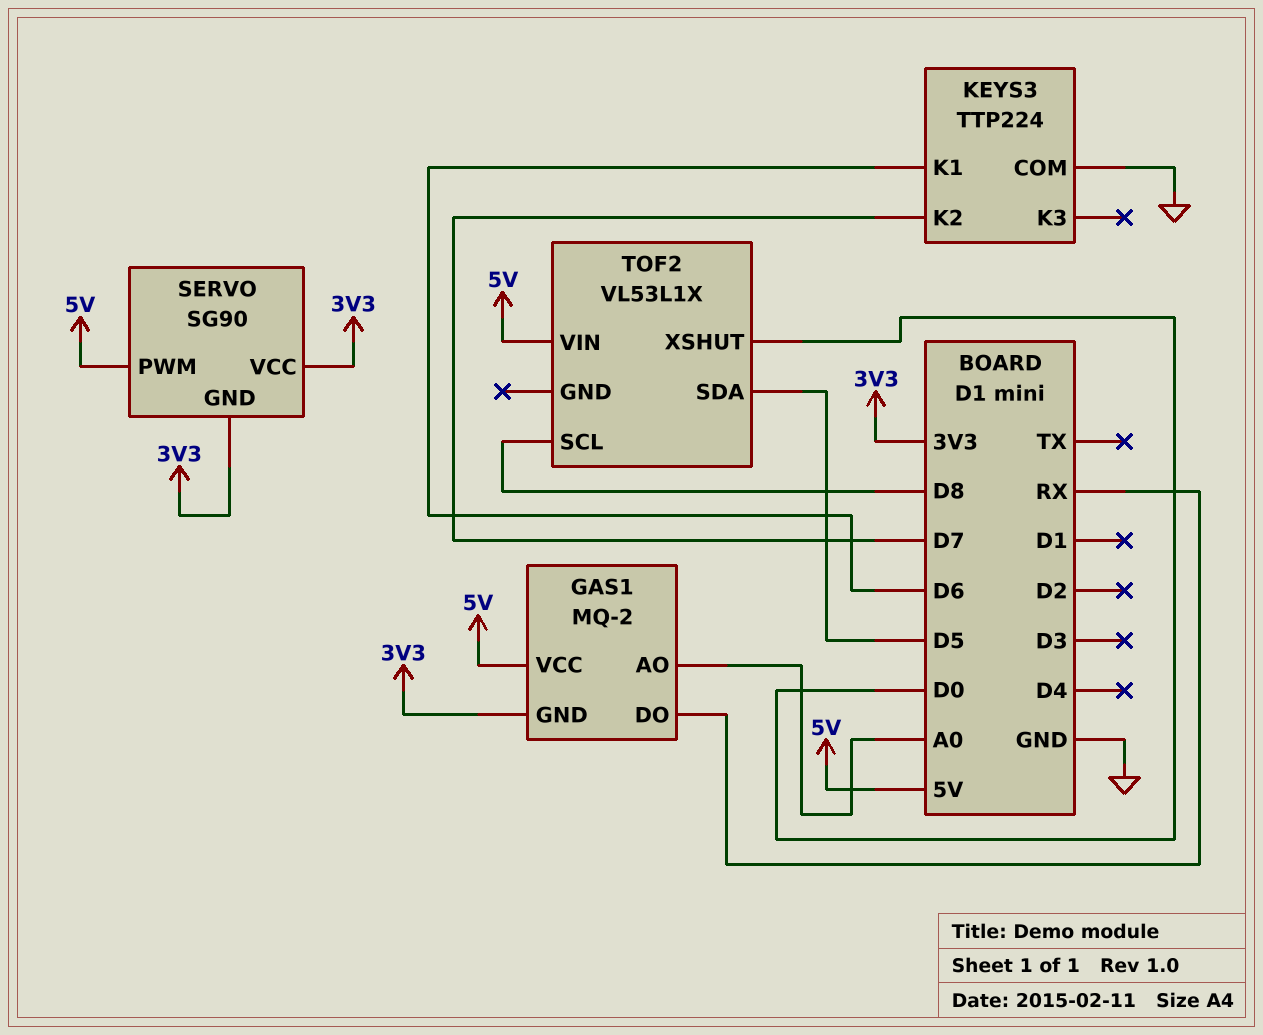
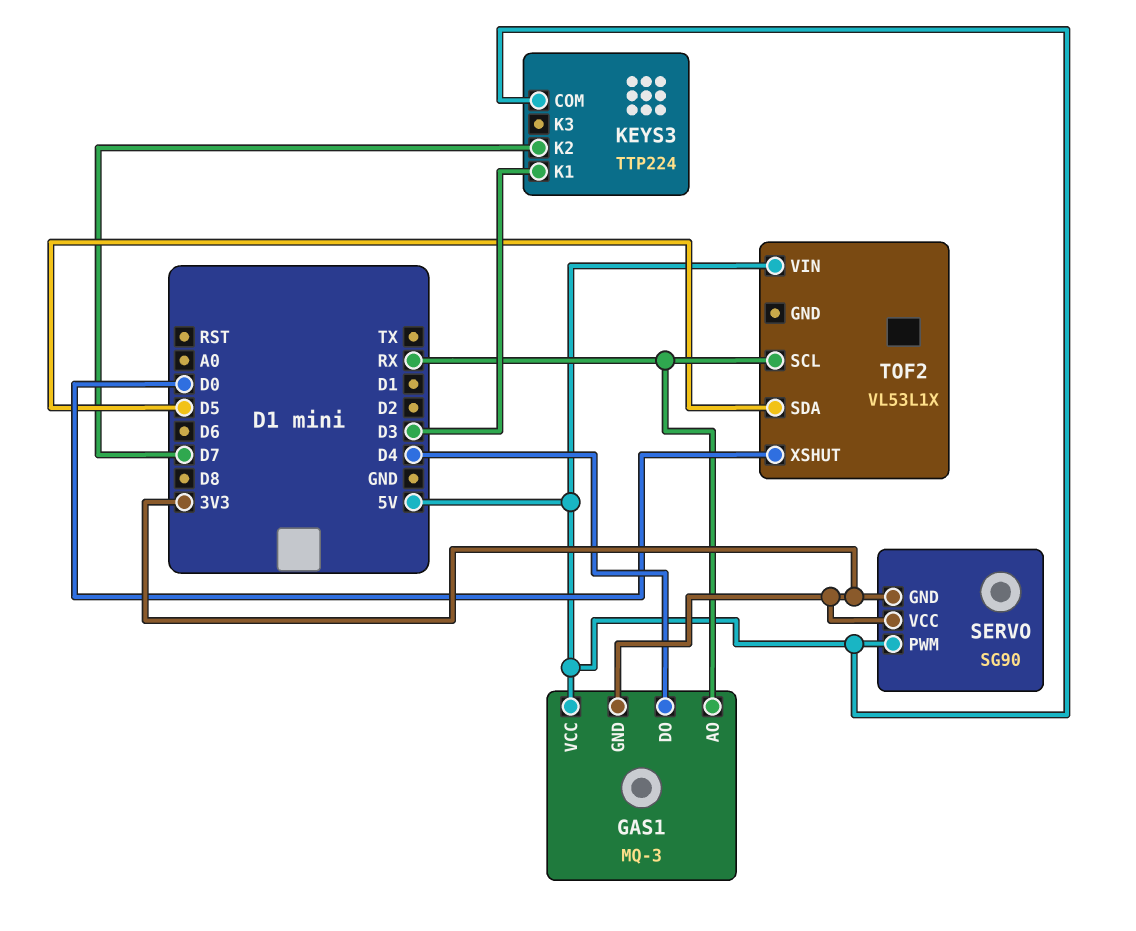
GAS1: MQ-2 -> MQ-3
GAS1 pin AO: A0 -> RX
GAS1 pin DO: RX -> D4
KEYS3 pin COM: GND -> 5V
KEYS3 pin K1: D6 -> D3
TOF2 pin SCL: D8 -> RX

